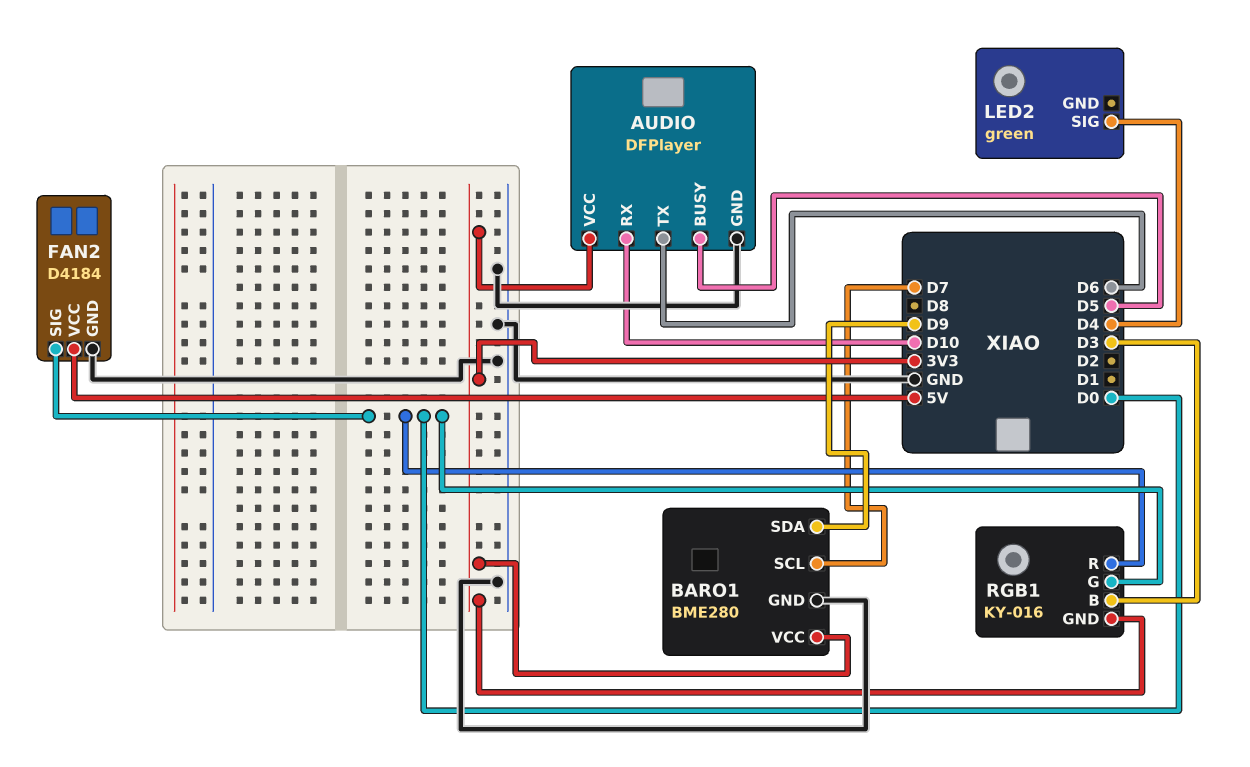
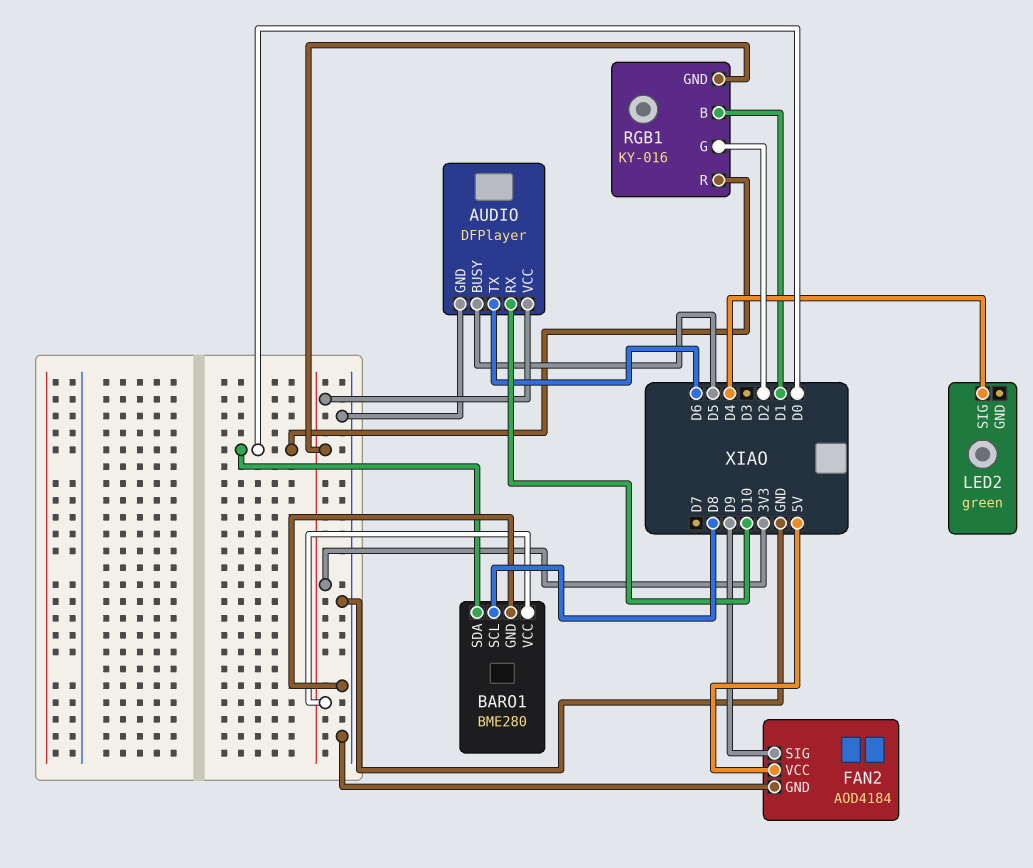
BARO1 pin SCL: D7 -> D8
BARO1 pin SDA: D9 -> D0
FAN2: D4184 -> AOD4184
FAN2 pin SIG: D0 -> D9
RGB1 pin B: D3 -> D1
RGB1 pin G: D0 -> D2

